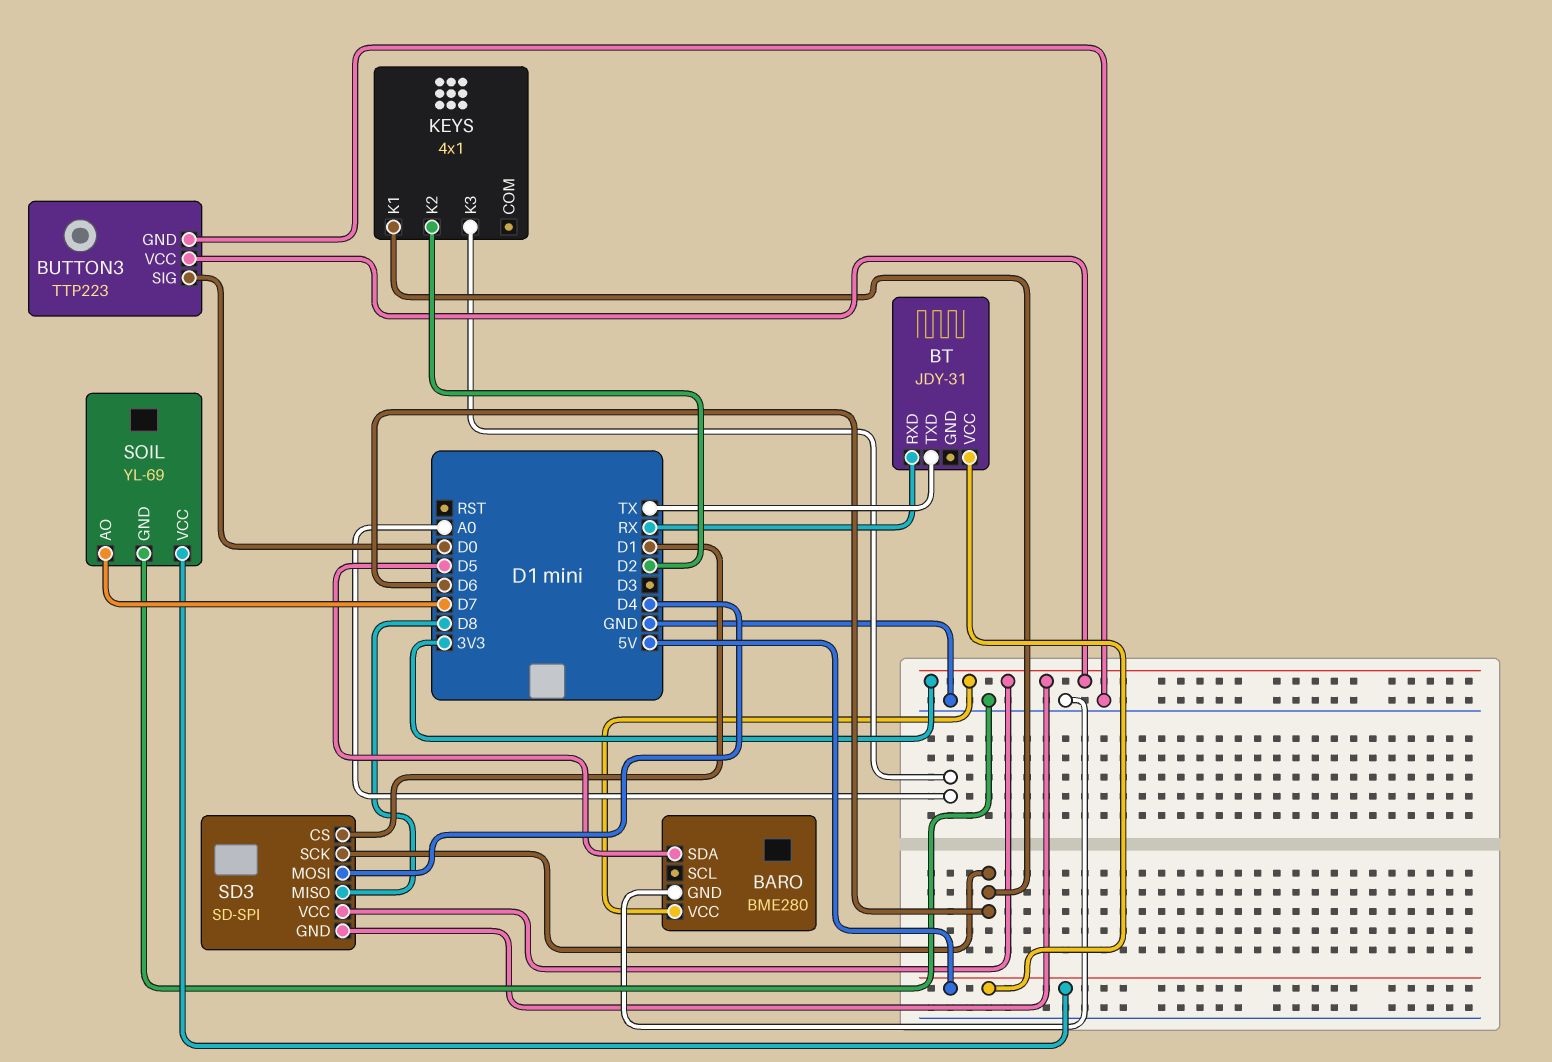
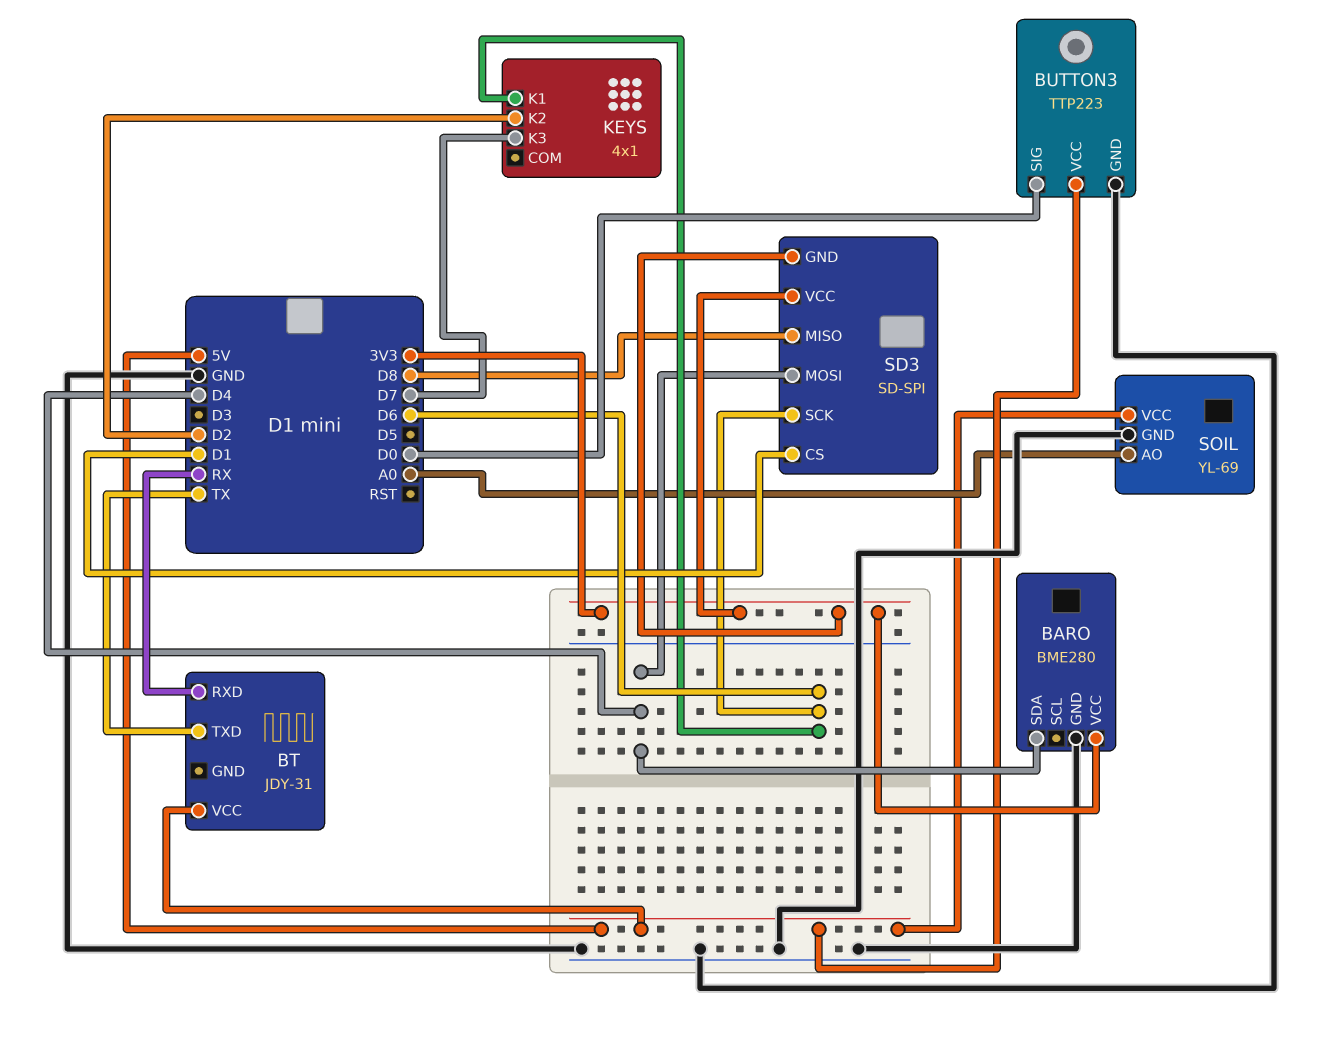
BARO pin SDA: D5 -> D4
BUTTON3 pin VCC: 3V3 -> 5V
KEYS pin K3: A0 -> D7
SOIL pin AO: D7 -> A0

